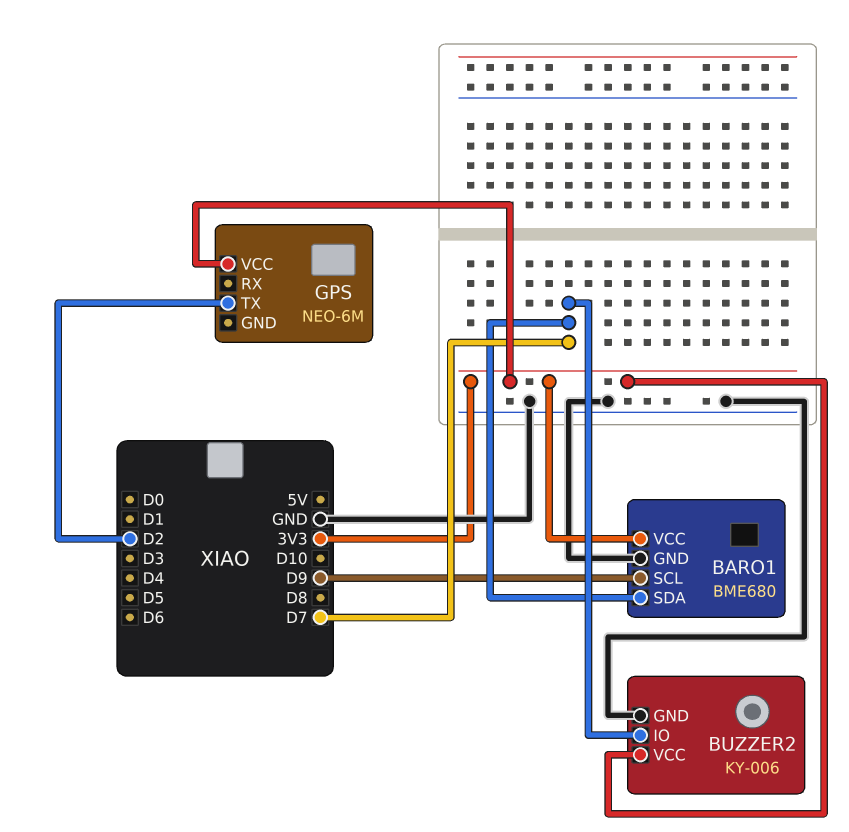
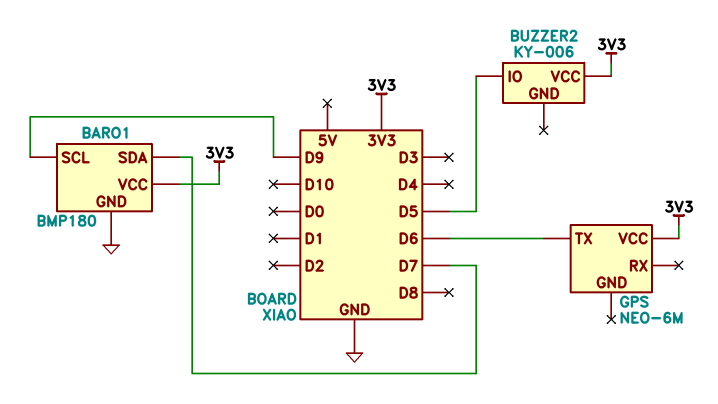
BARO1: BME680 -> BMP180
BUZZER2 pin GND: GND -> none
BUZZER2 pin IO: D7 -> D5
GPS pin TX: D2 -> D6

